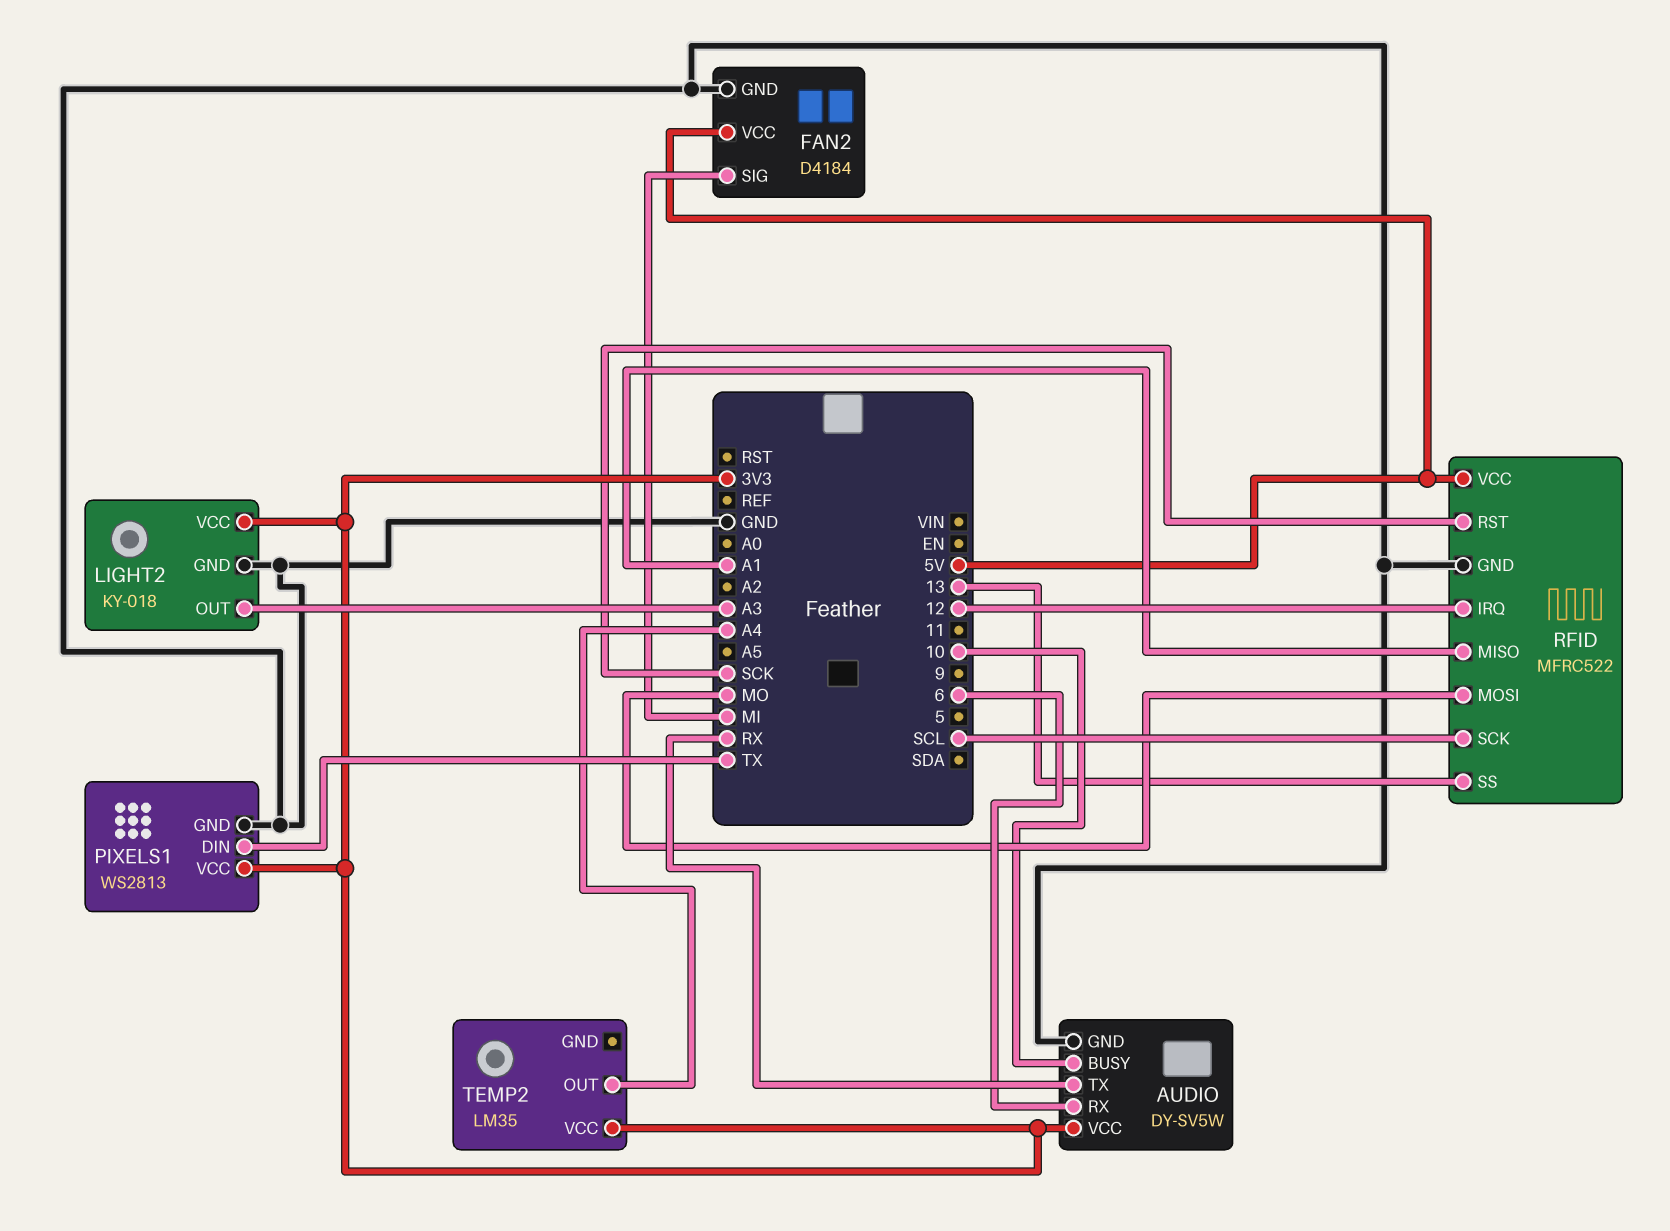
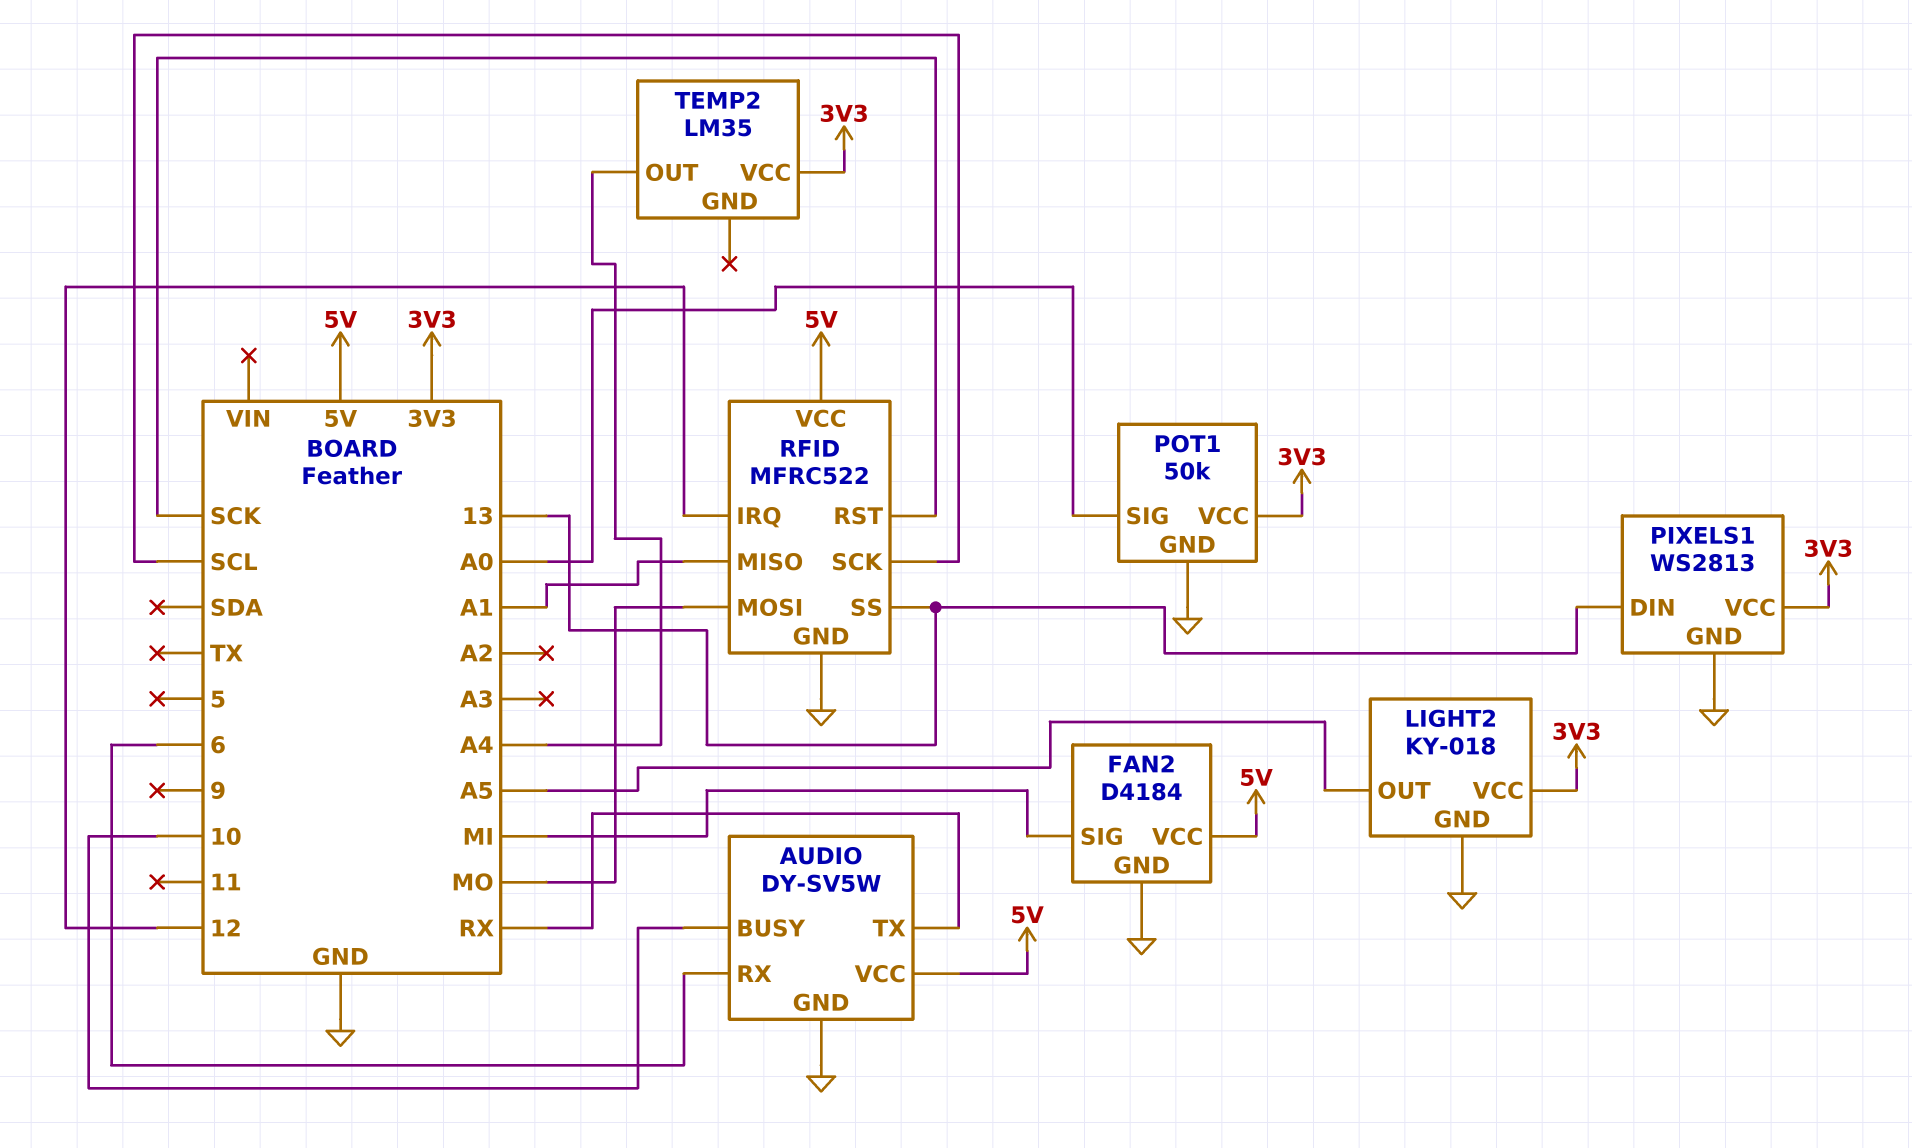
AUDIO pin VCC: 3V3 -> 5V
LIGHT2 pin OUT: A3 -> A5
PIXELS1 pin DIN: TX -> 13
POT1: none -> 50k
POT1 pin GND: none -> GND
POT1 pin SIG: none -> A0
POT1 pin VCC: none -> 3V3

